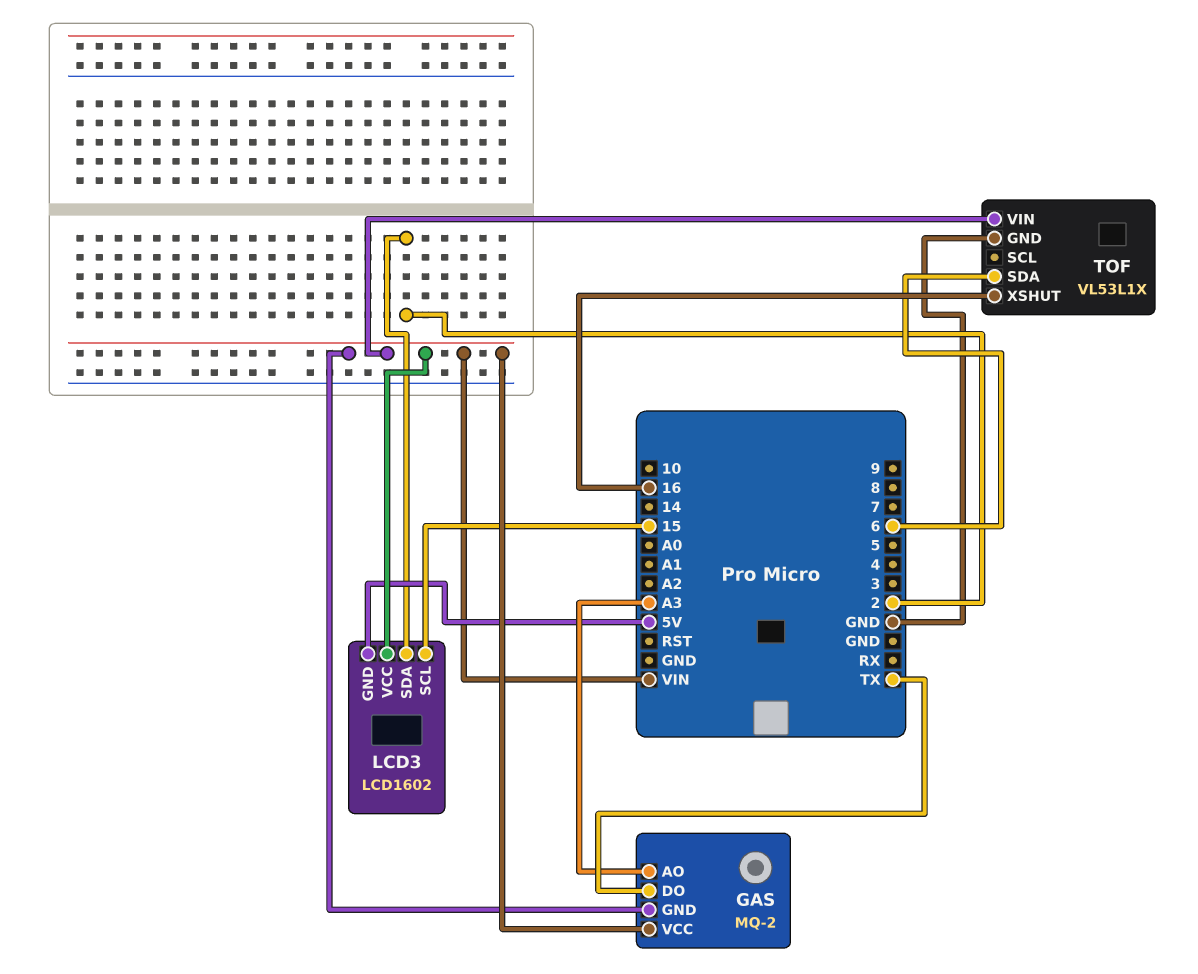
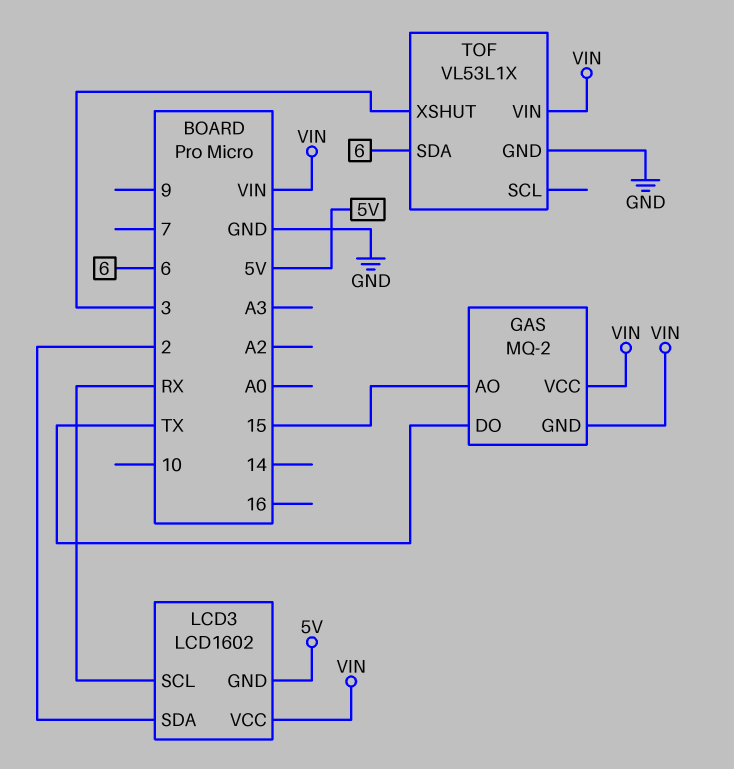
GAS pin AO: A3 -> 15
LCD3 pin SCL: 15 -> RX
TOF pin XSHUT: 16 -> 3

